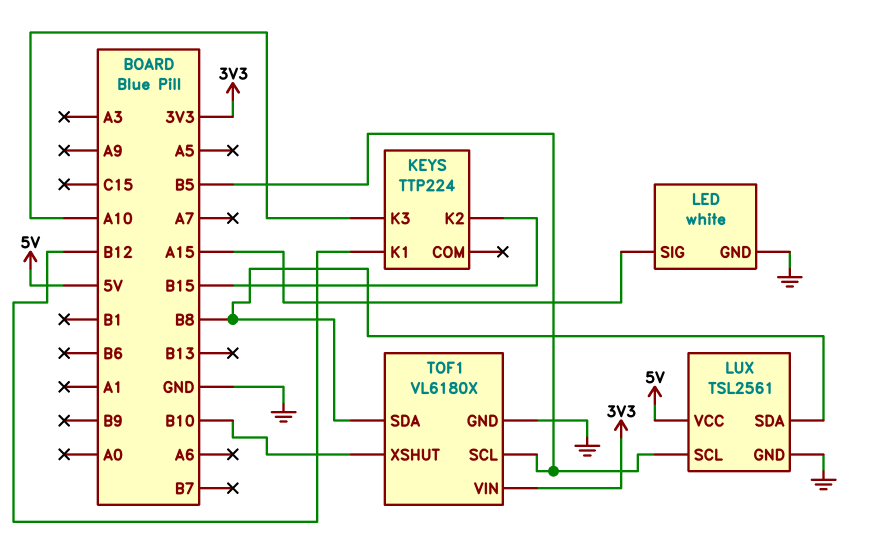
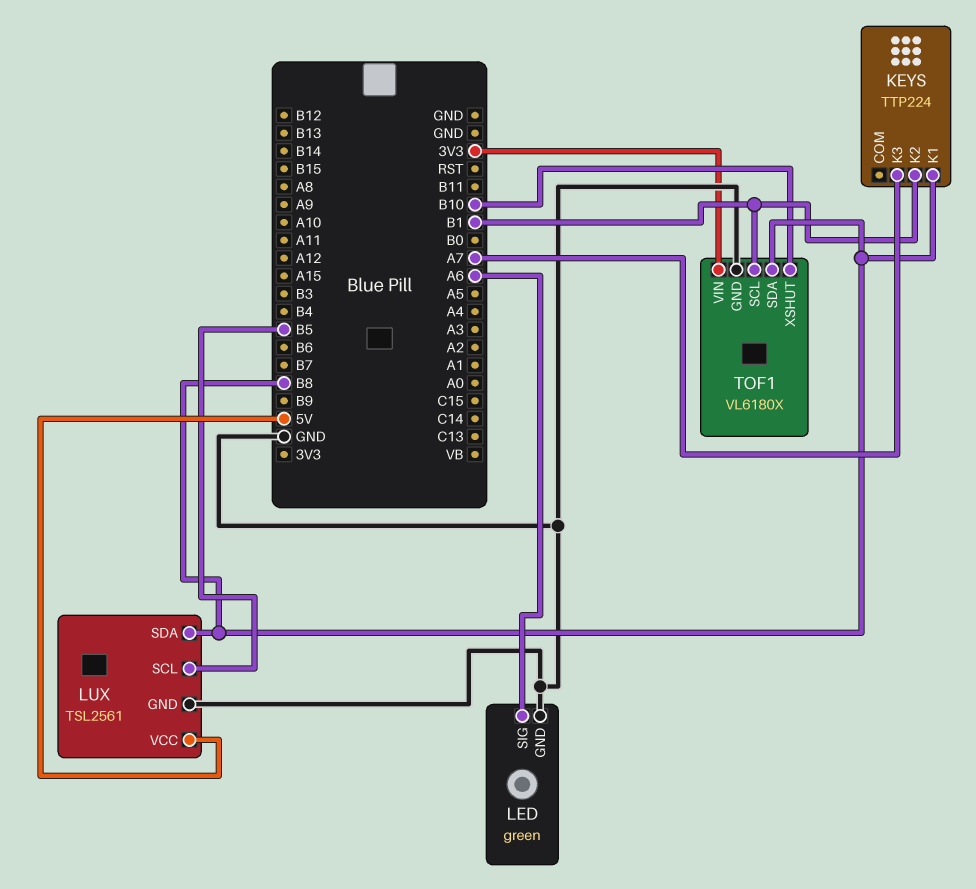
KEYS pin K1: B12 -> B8
KEYS pin K2: B15 -> B1
KEYS pin K3: A10 -> A7
LED: white -> green
LED pin SIG: A15 -> A6
TOF1 pin SCL: B5 -> B1

